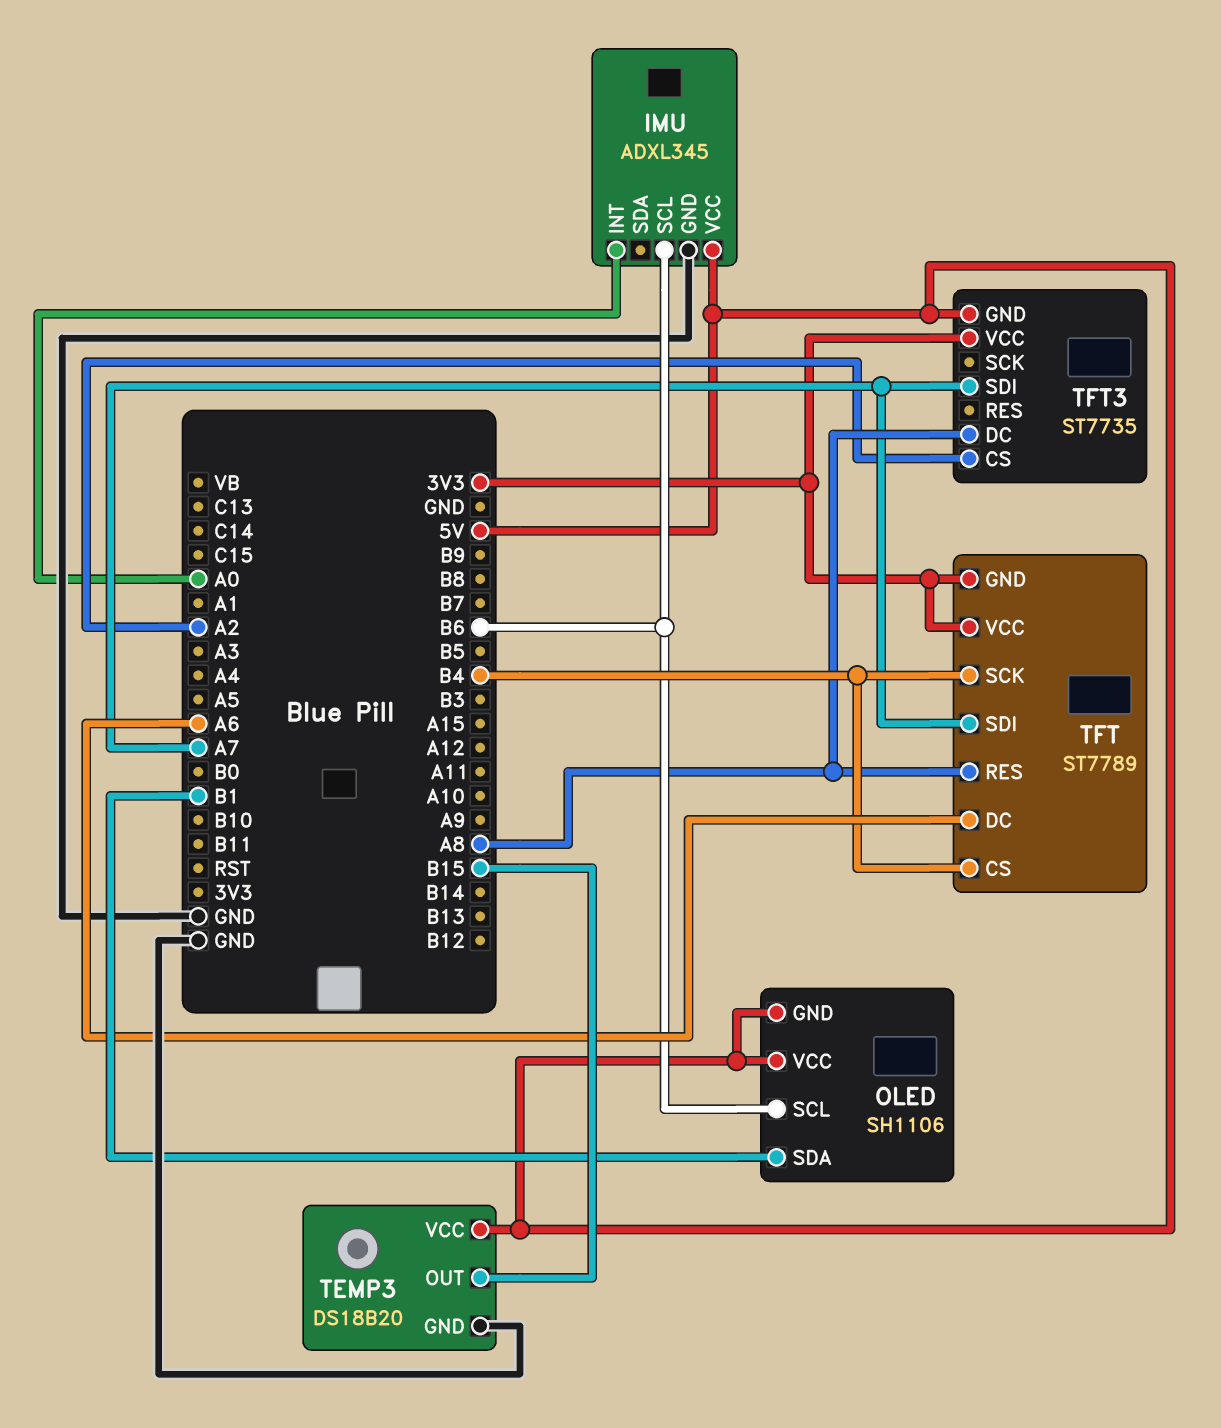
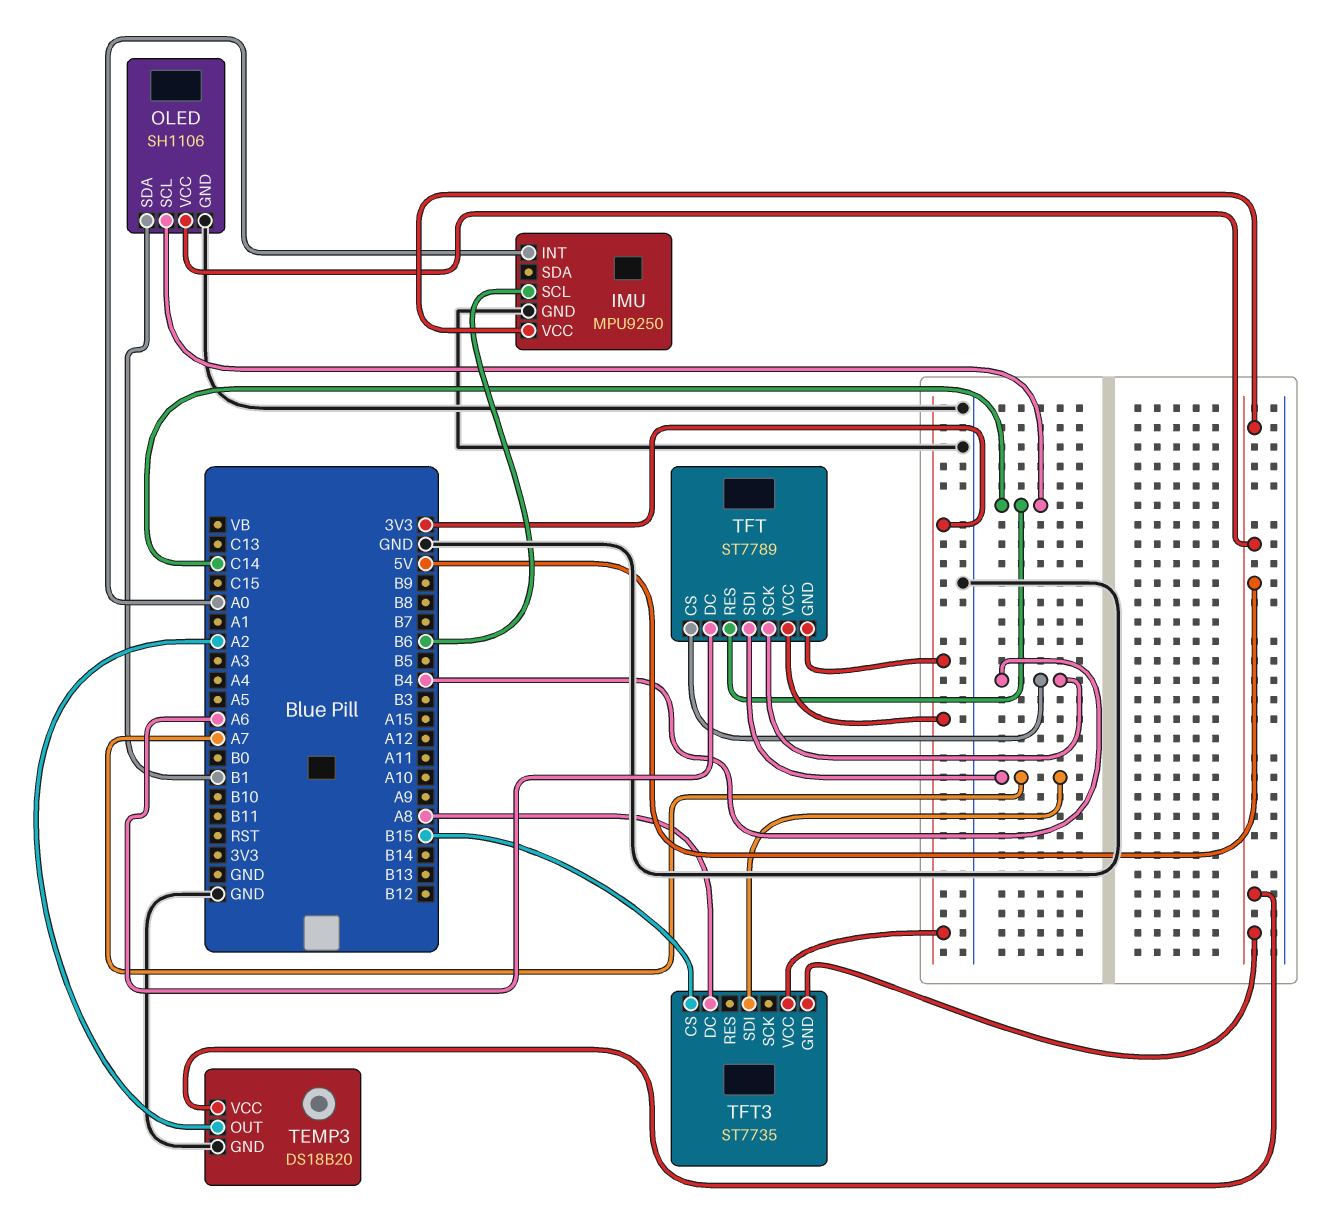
IMU: ADXL345 -> MPU9250
OLED pin GND: 5V -> GND
OLED pin SCL: B6 -> C14
TEMP3 pin OUT: B15 -> A2
TFT pin RES: A8 -> C14
TFT3 pin CS: A2 -> B15

